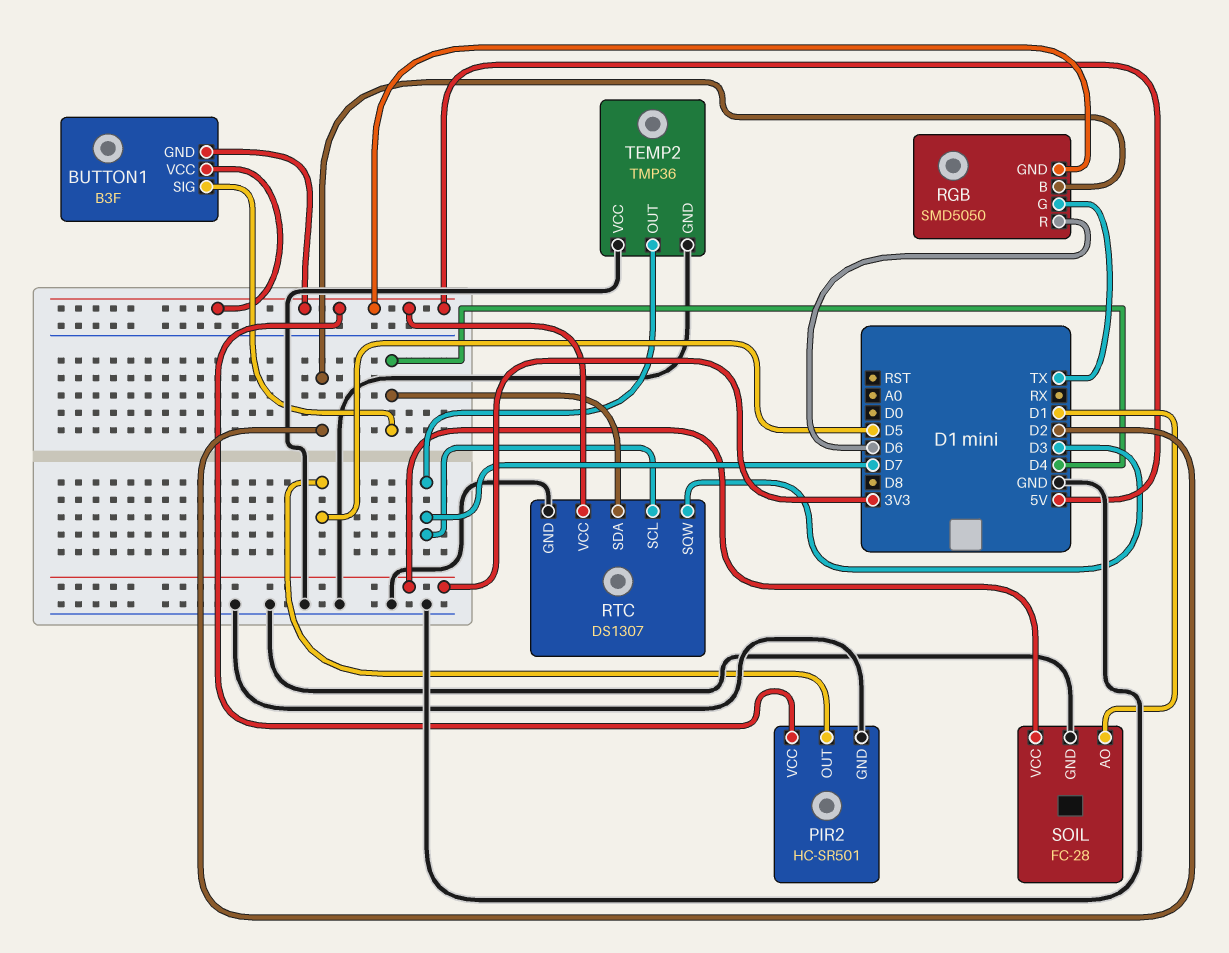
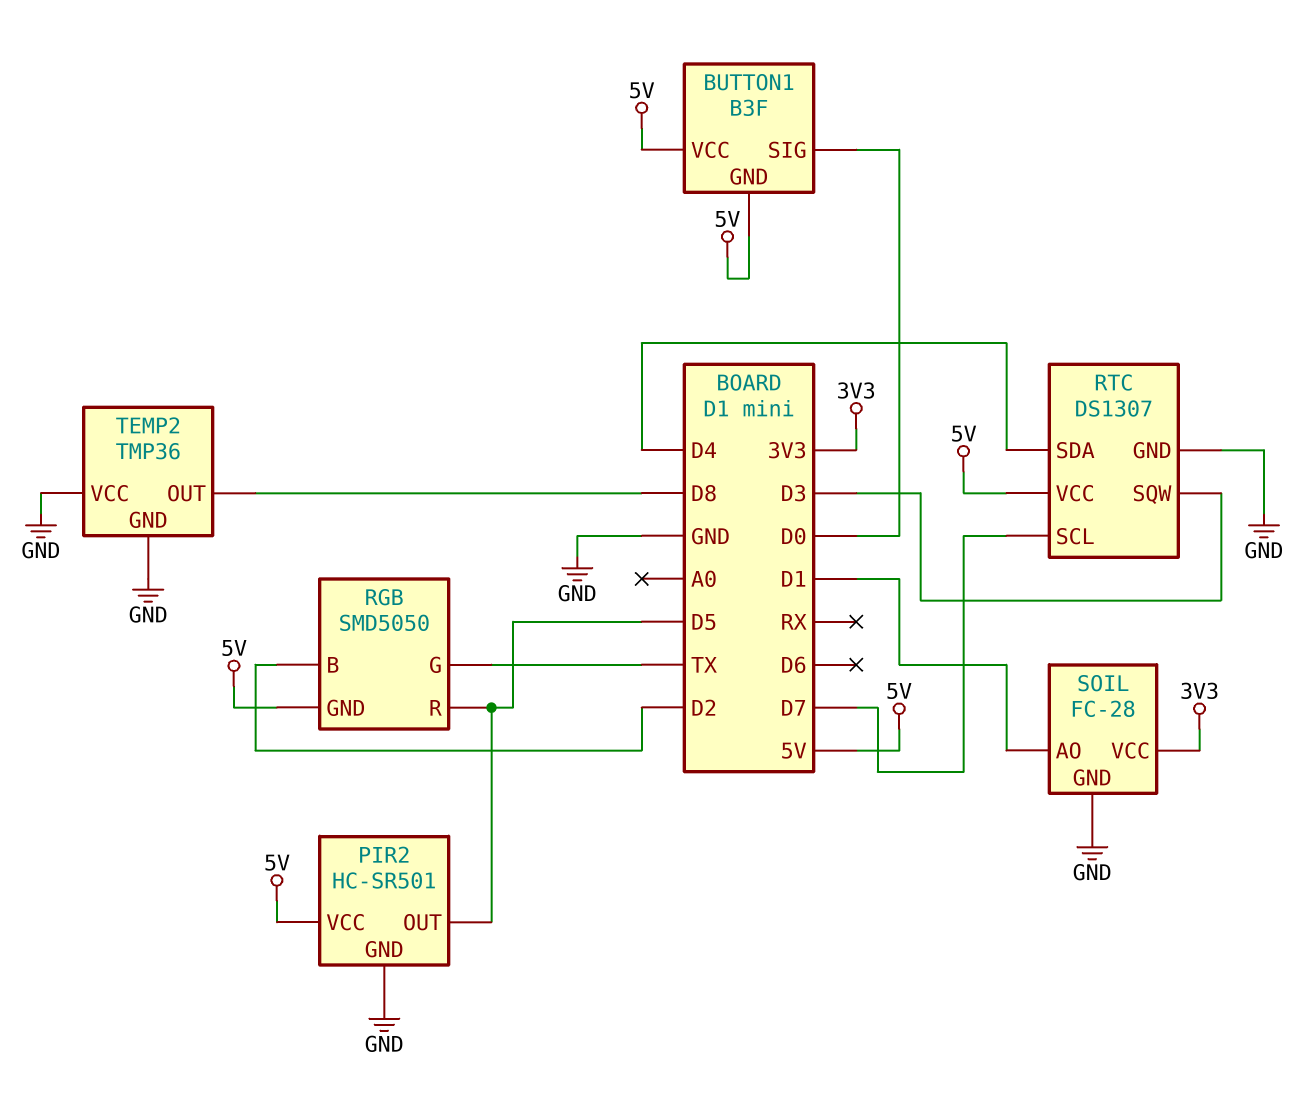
BUTTON1 pin SIG: D4 -> D0
RGB pin R: D6 -> D5
TEMP2 pin OUT: D7 -> D8

